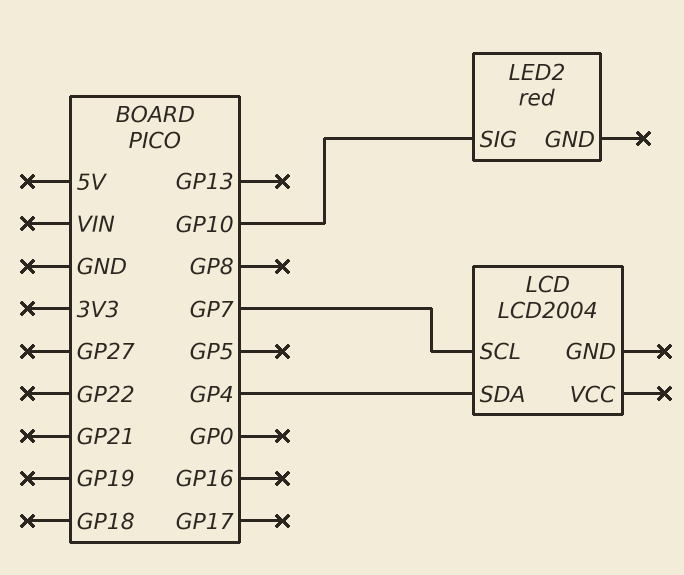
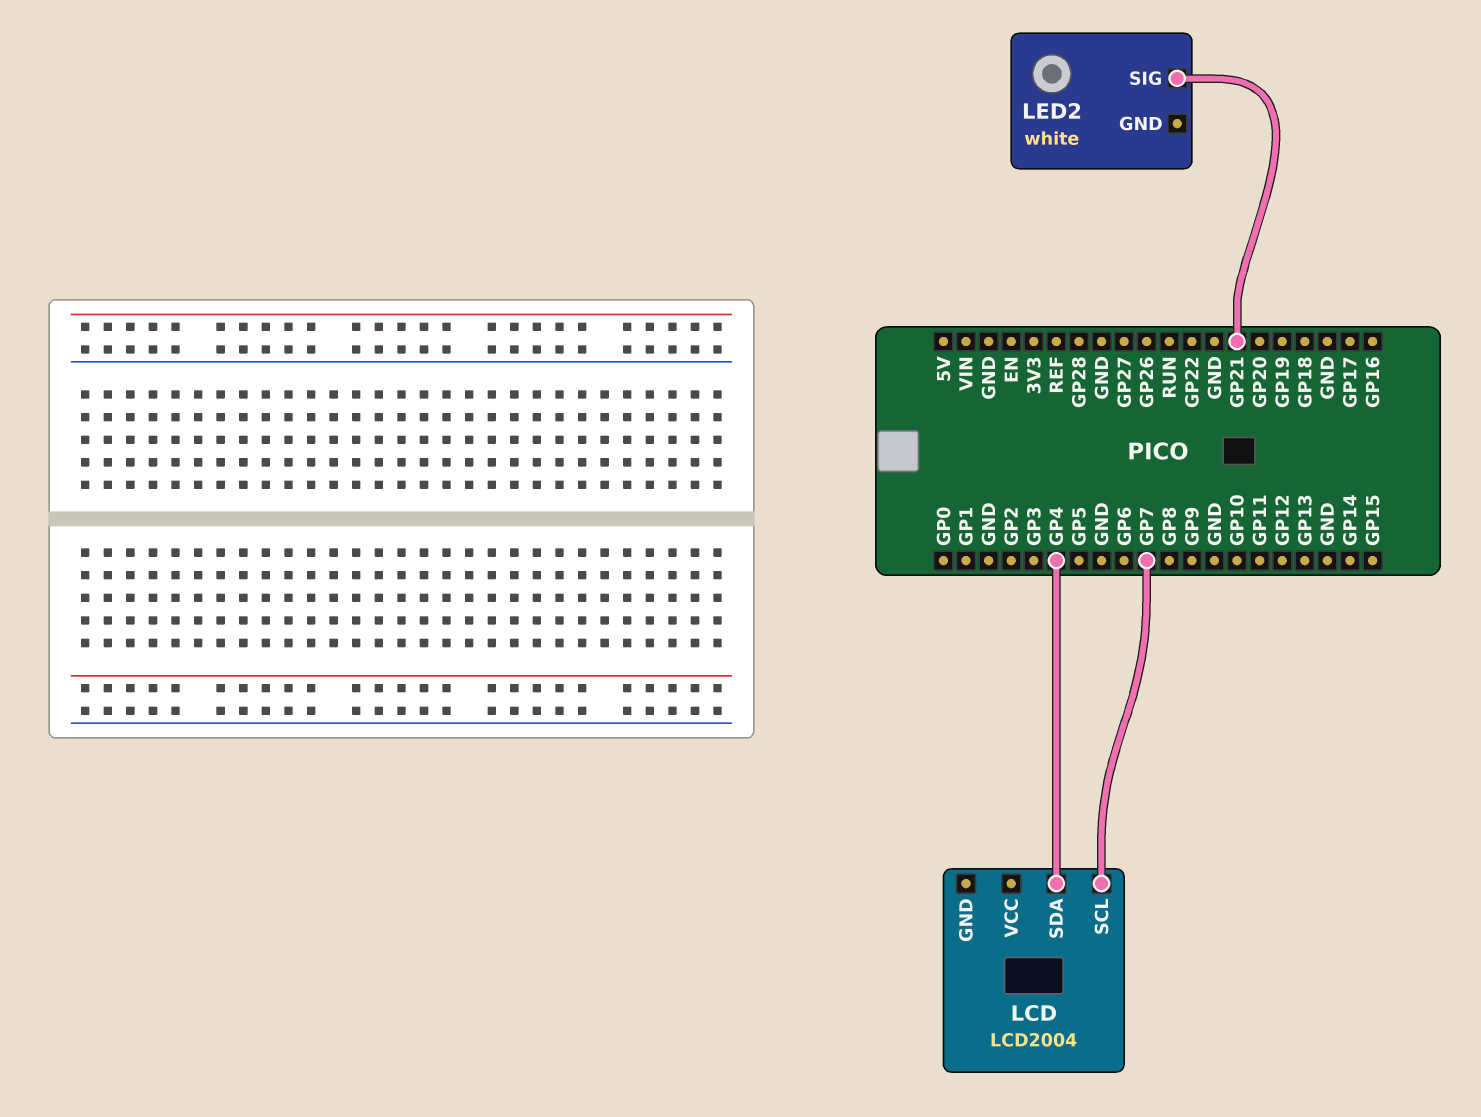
LED2: red -> white
LED2 pin SIG: GP10 -> GP21

